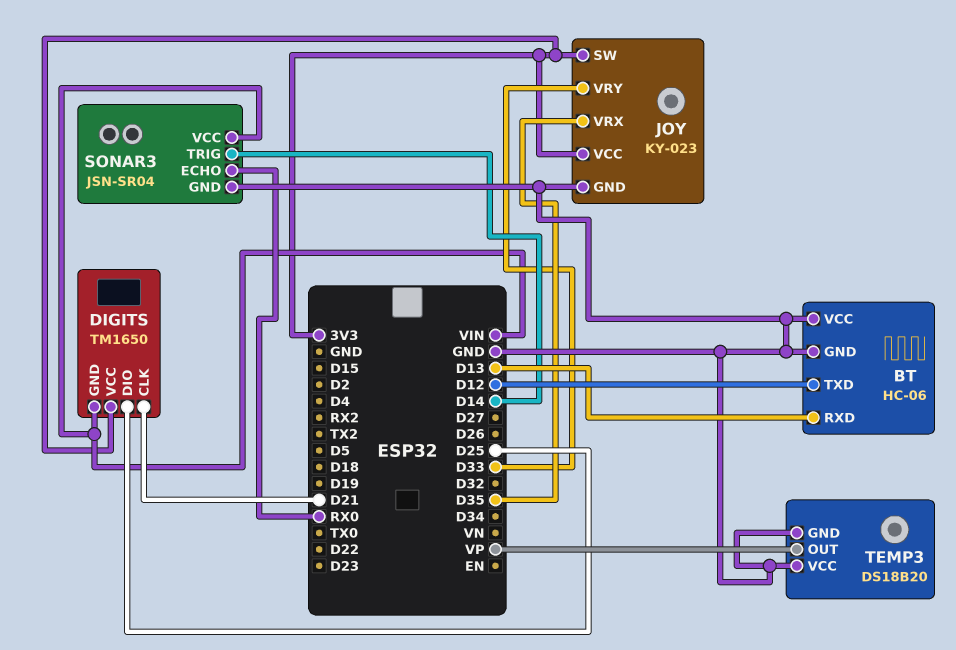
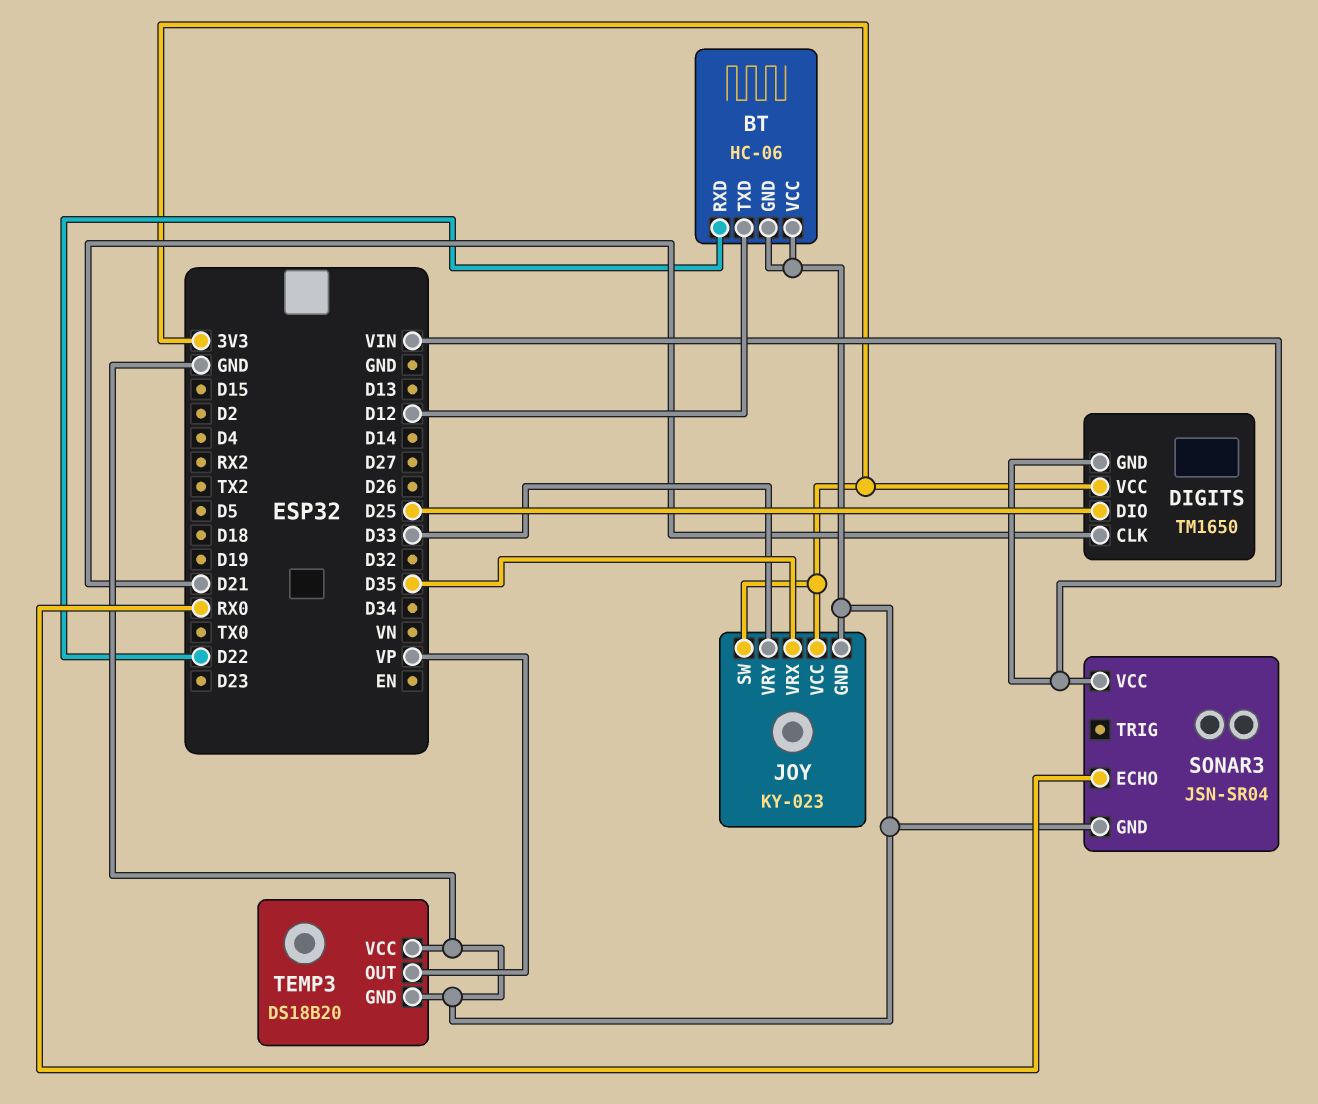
BT pin RXD: D13 -> D22
SONAR3 pin TRIG: D14 -> none

